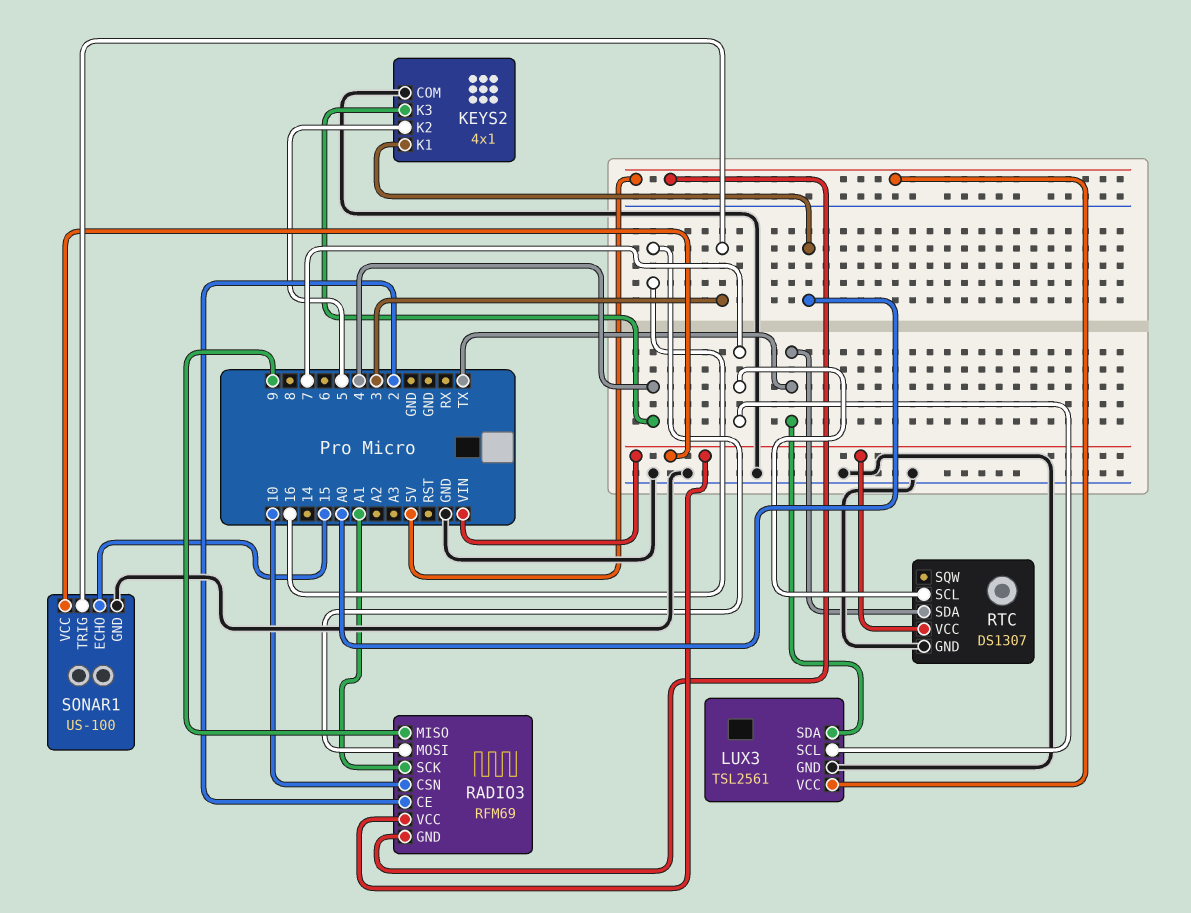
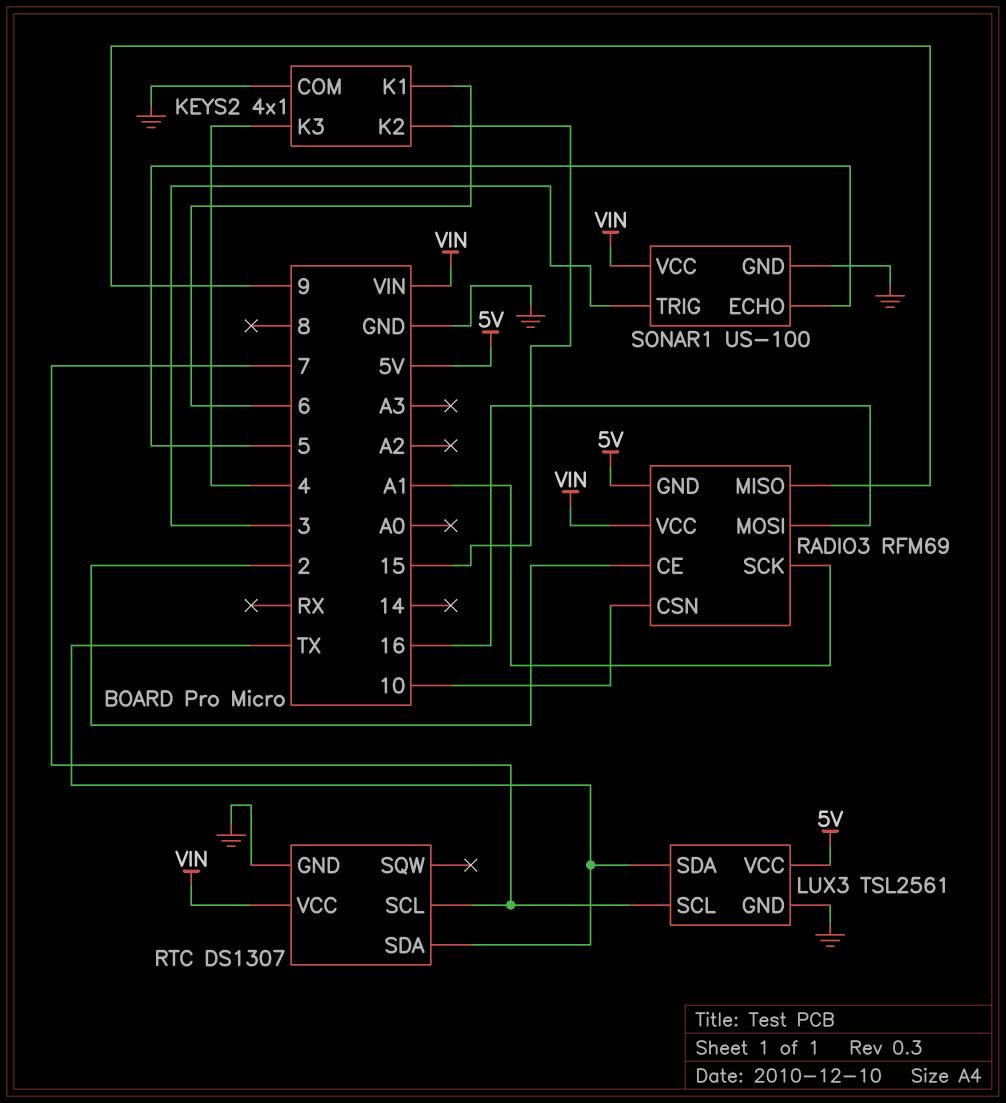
KEYS2 pin K1: A0 -> 6
KEYS2 pin K2: 5 -> 15
SONAR1 pin ECHO: 15 -> 5

